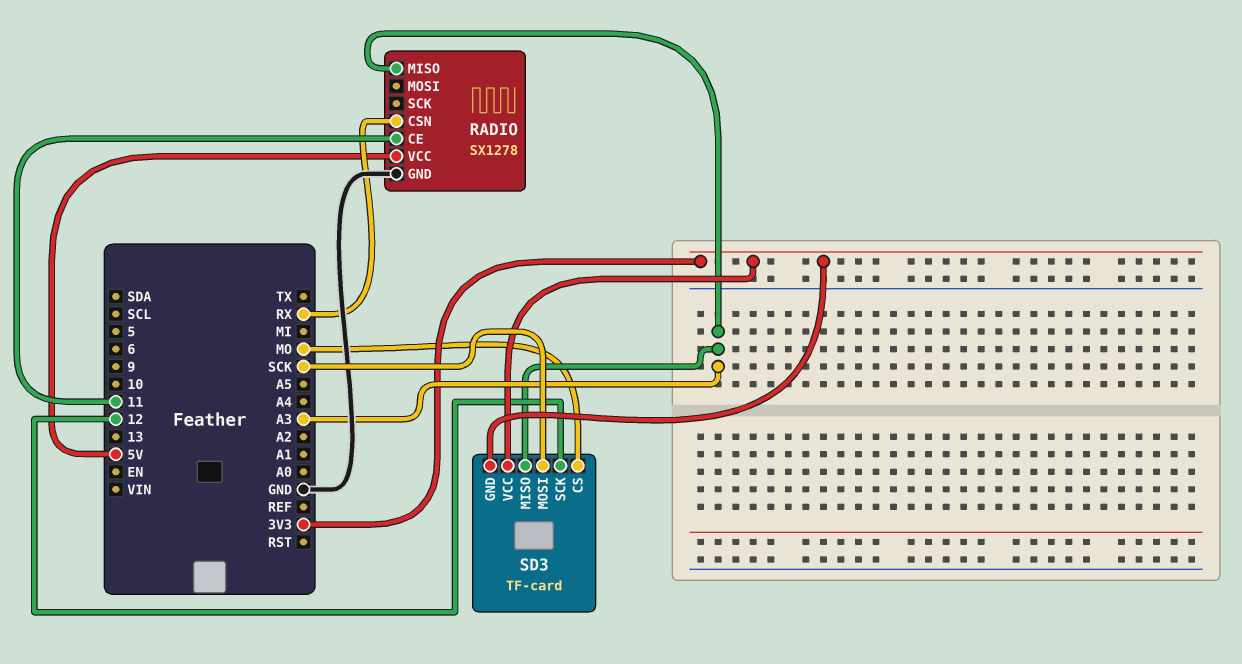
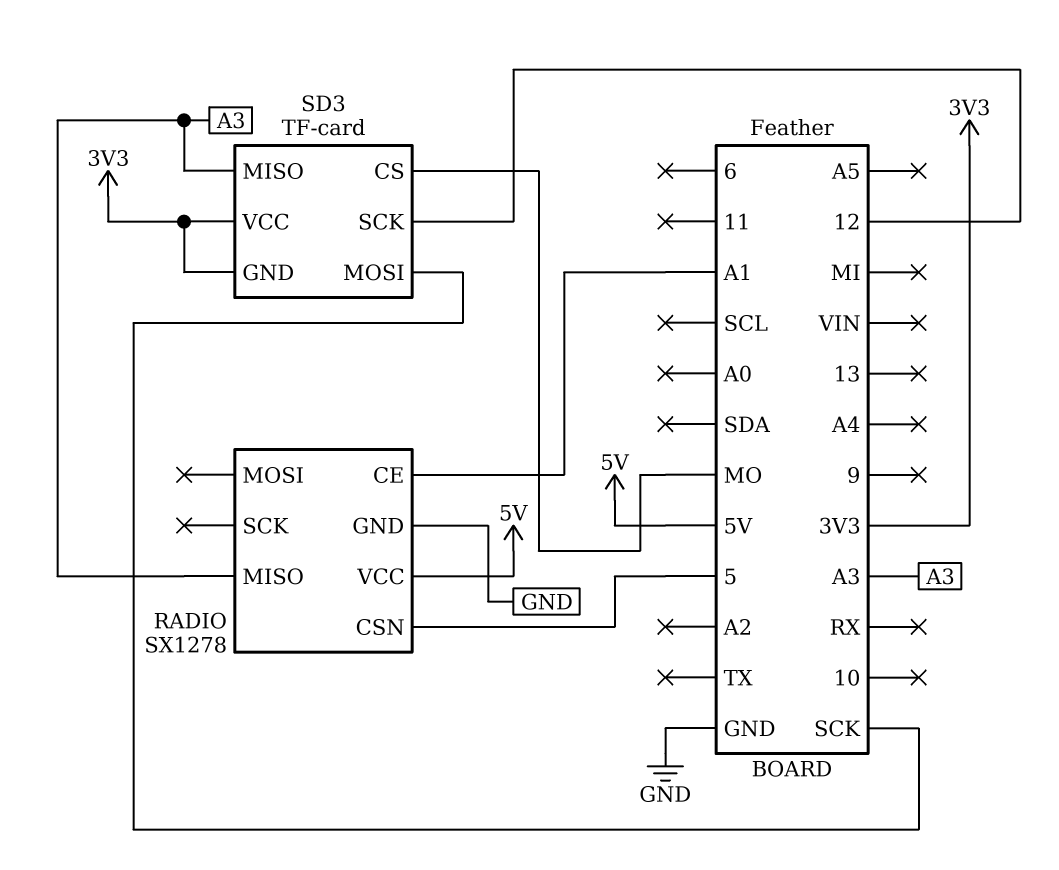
RADIO pin CE: 11 -> A1
RADIO pin CSN: RX -> 5

